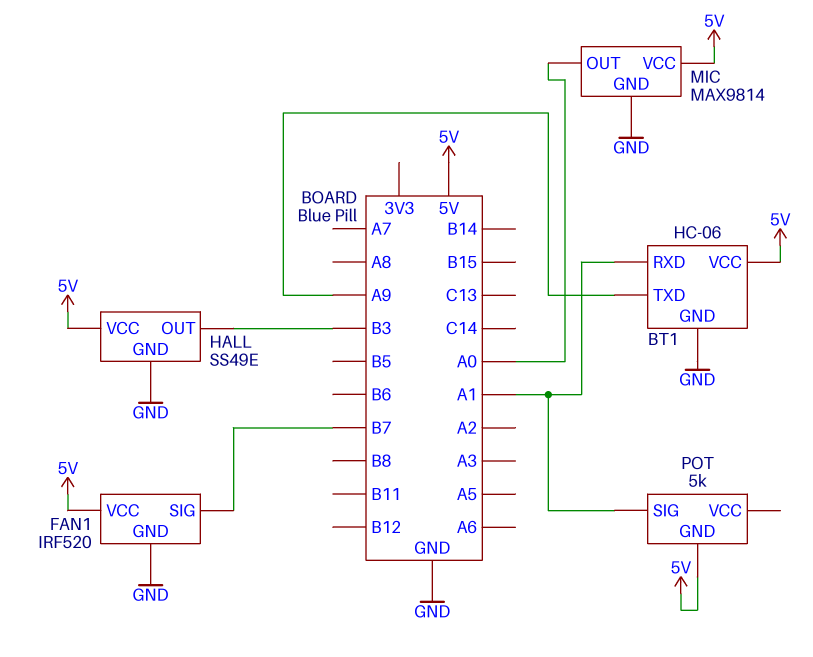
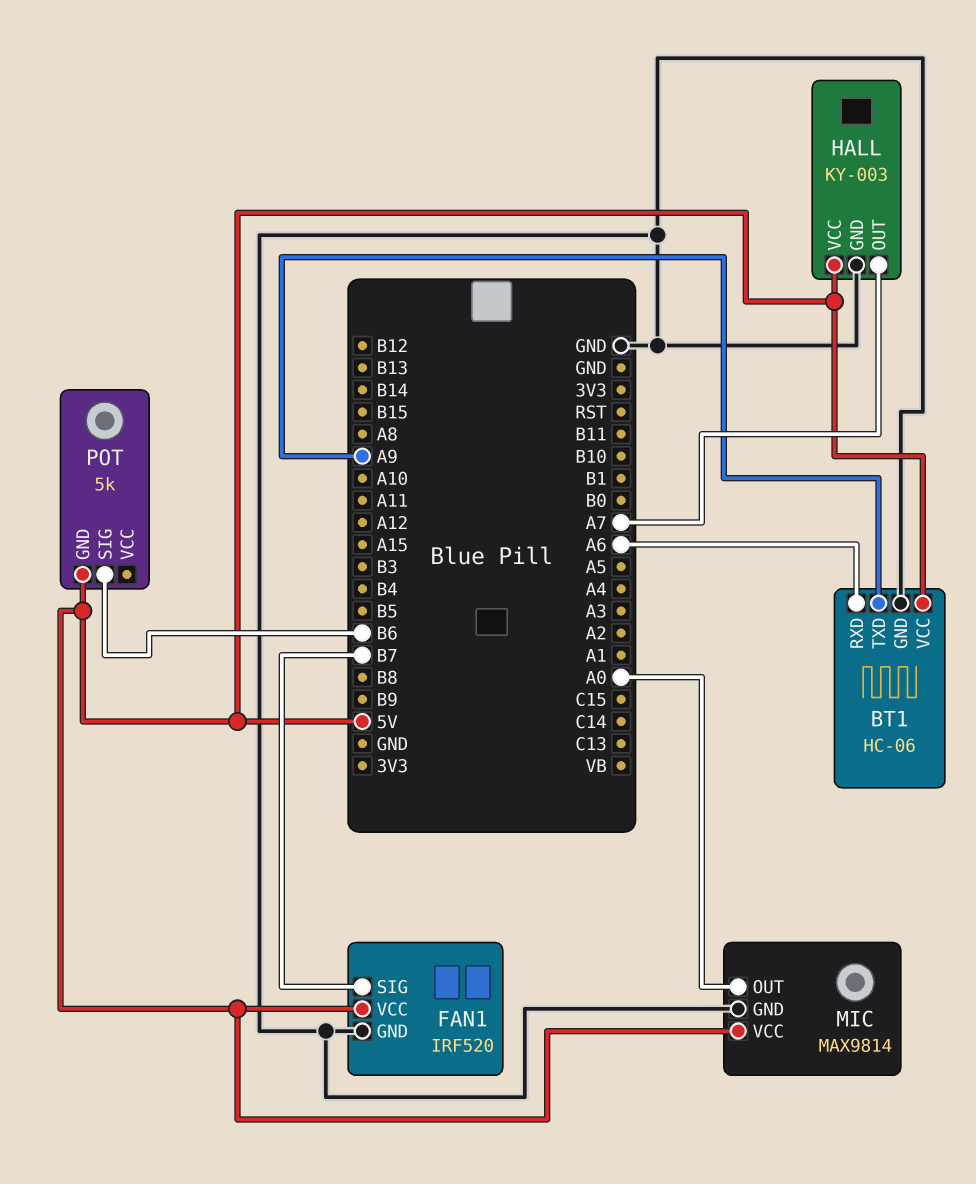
BT1 pin RXD: A1 -> A6
HALL: SS49E -> KY-003
HALL pin OUT: B3 -> A7
POT pin SIG: A1 -> B6

